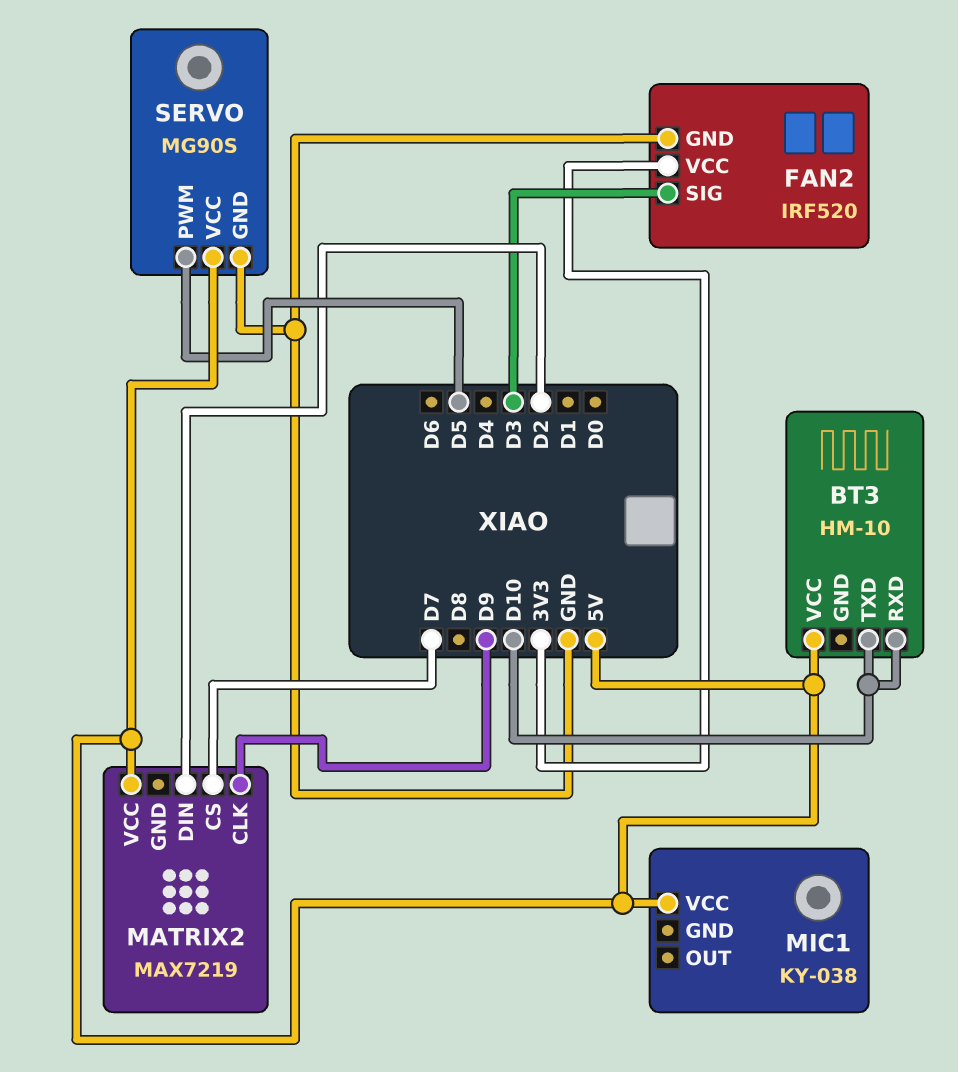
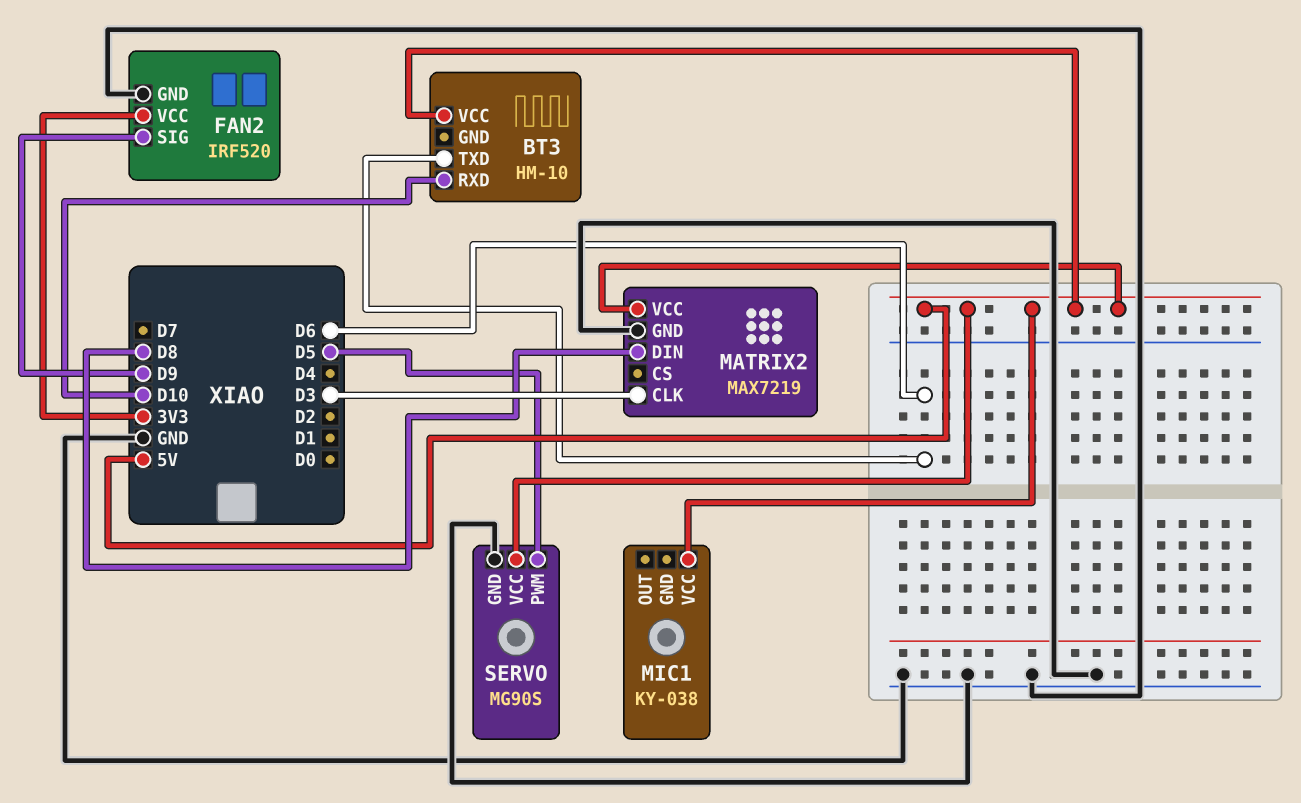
BT3 pin TXD: D10 -> D6
FAN2 pin SIG: D3 -> D9
MATRIX2 pin CLK: D9 -> D3
MATRIX2 pin CS: D7 -> none
MATRIX2 pin DIN: D2 -> D8
MATRIX2 pin GND: none -> GND

